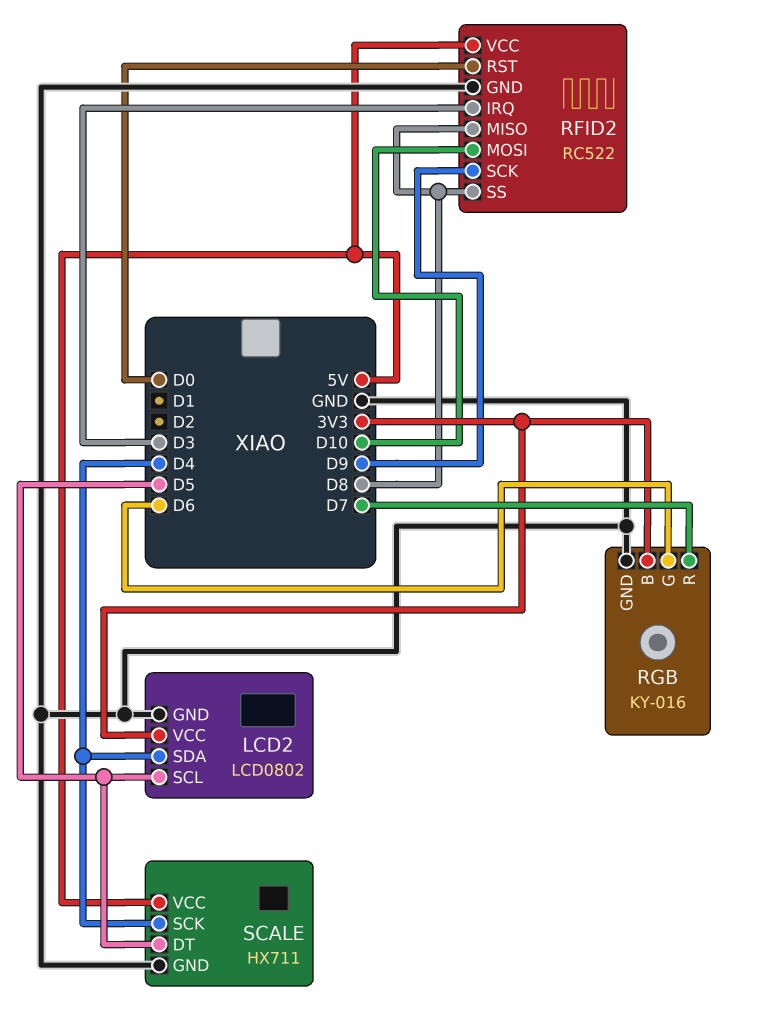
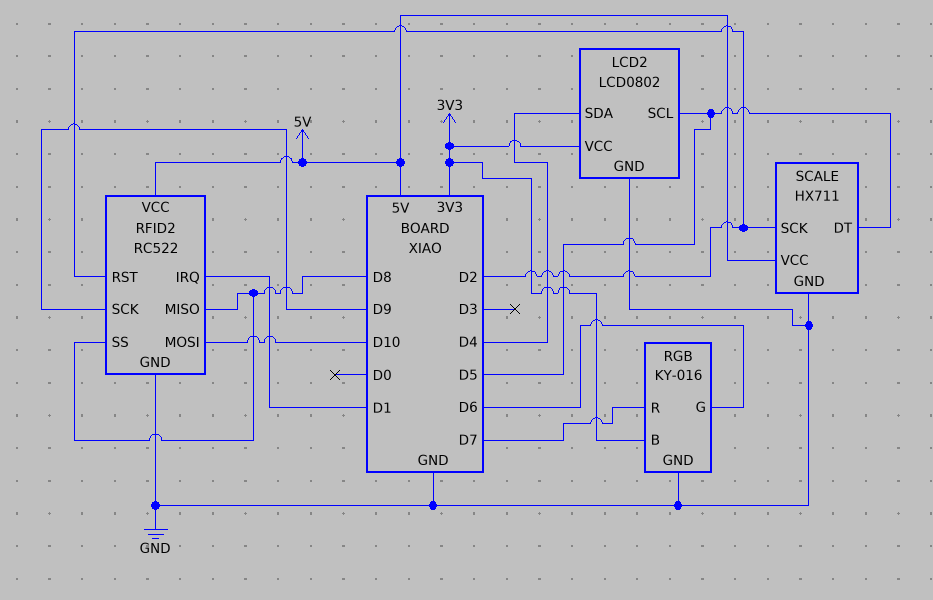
RFID2 pin IRQ: D3 -> D1
RFID2 pin RST: D0 -> D2
SCALE pin SCK: D4 -> D2

